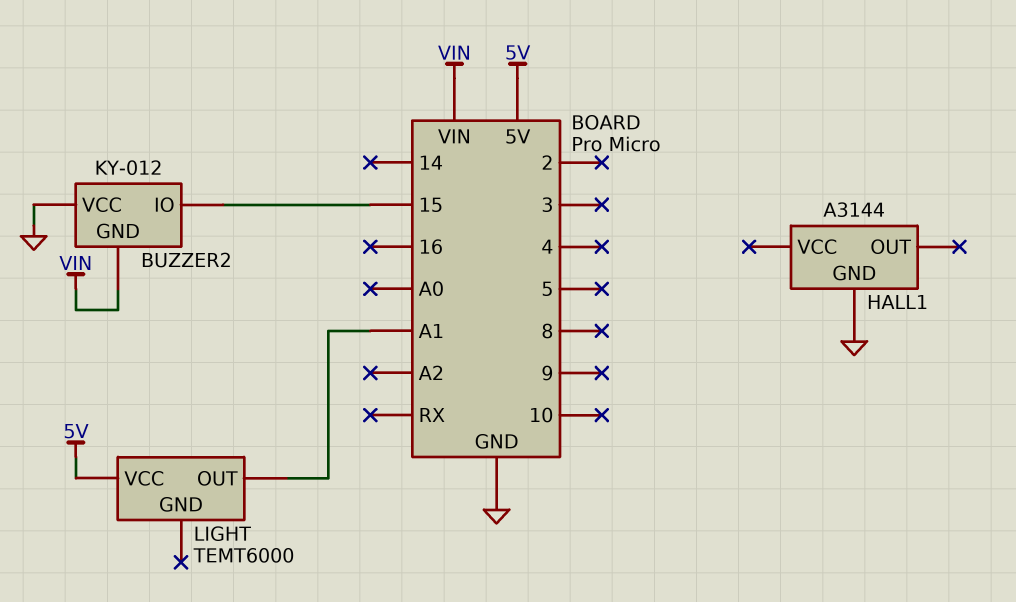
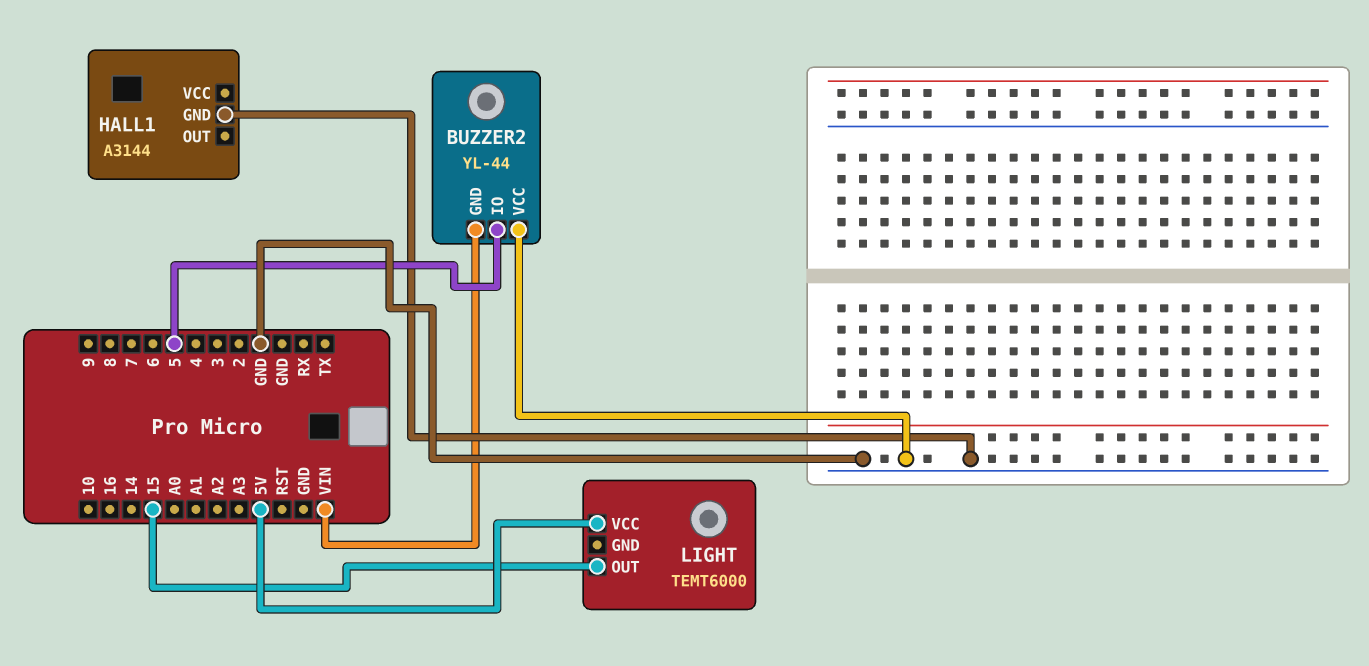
BUZZER2: KY-012 -> YL-44
BUZZER2 pin IO: 15 -> 5
LIGHT pin OUT: A1 -> 15

